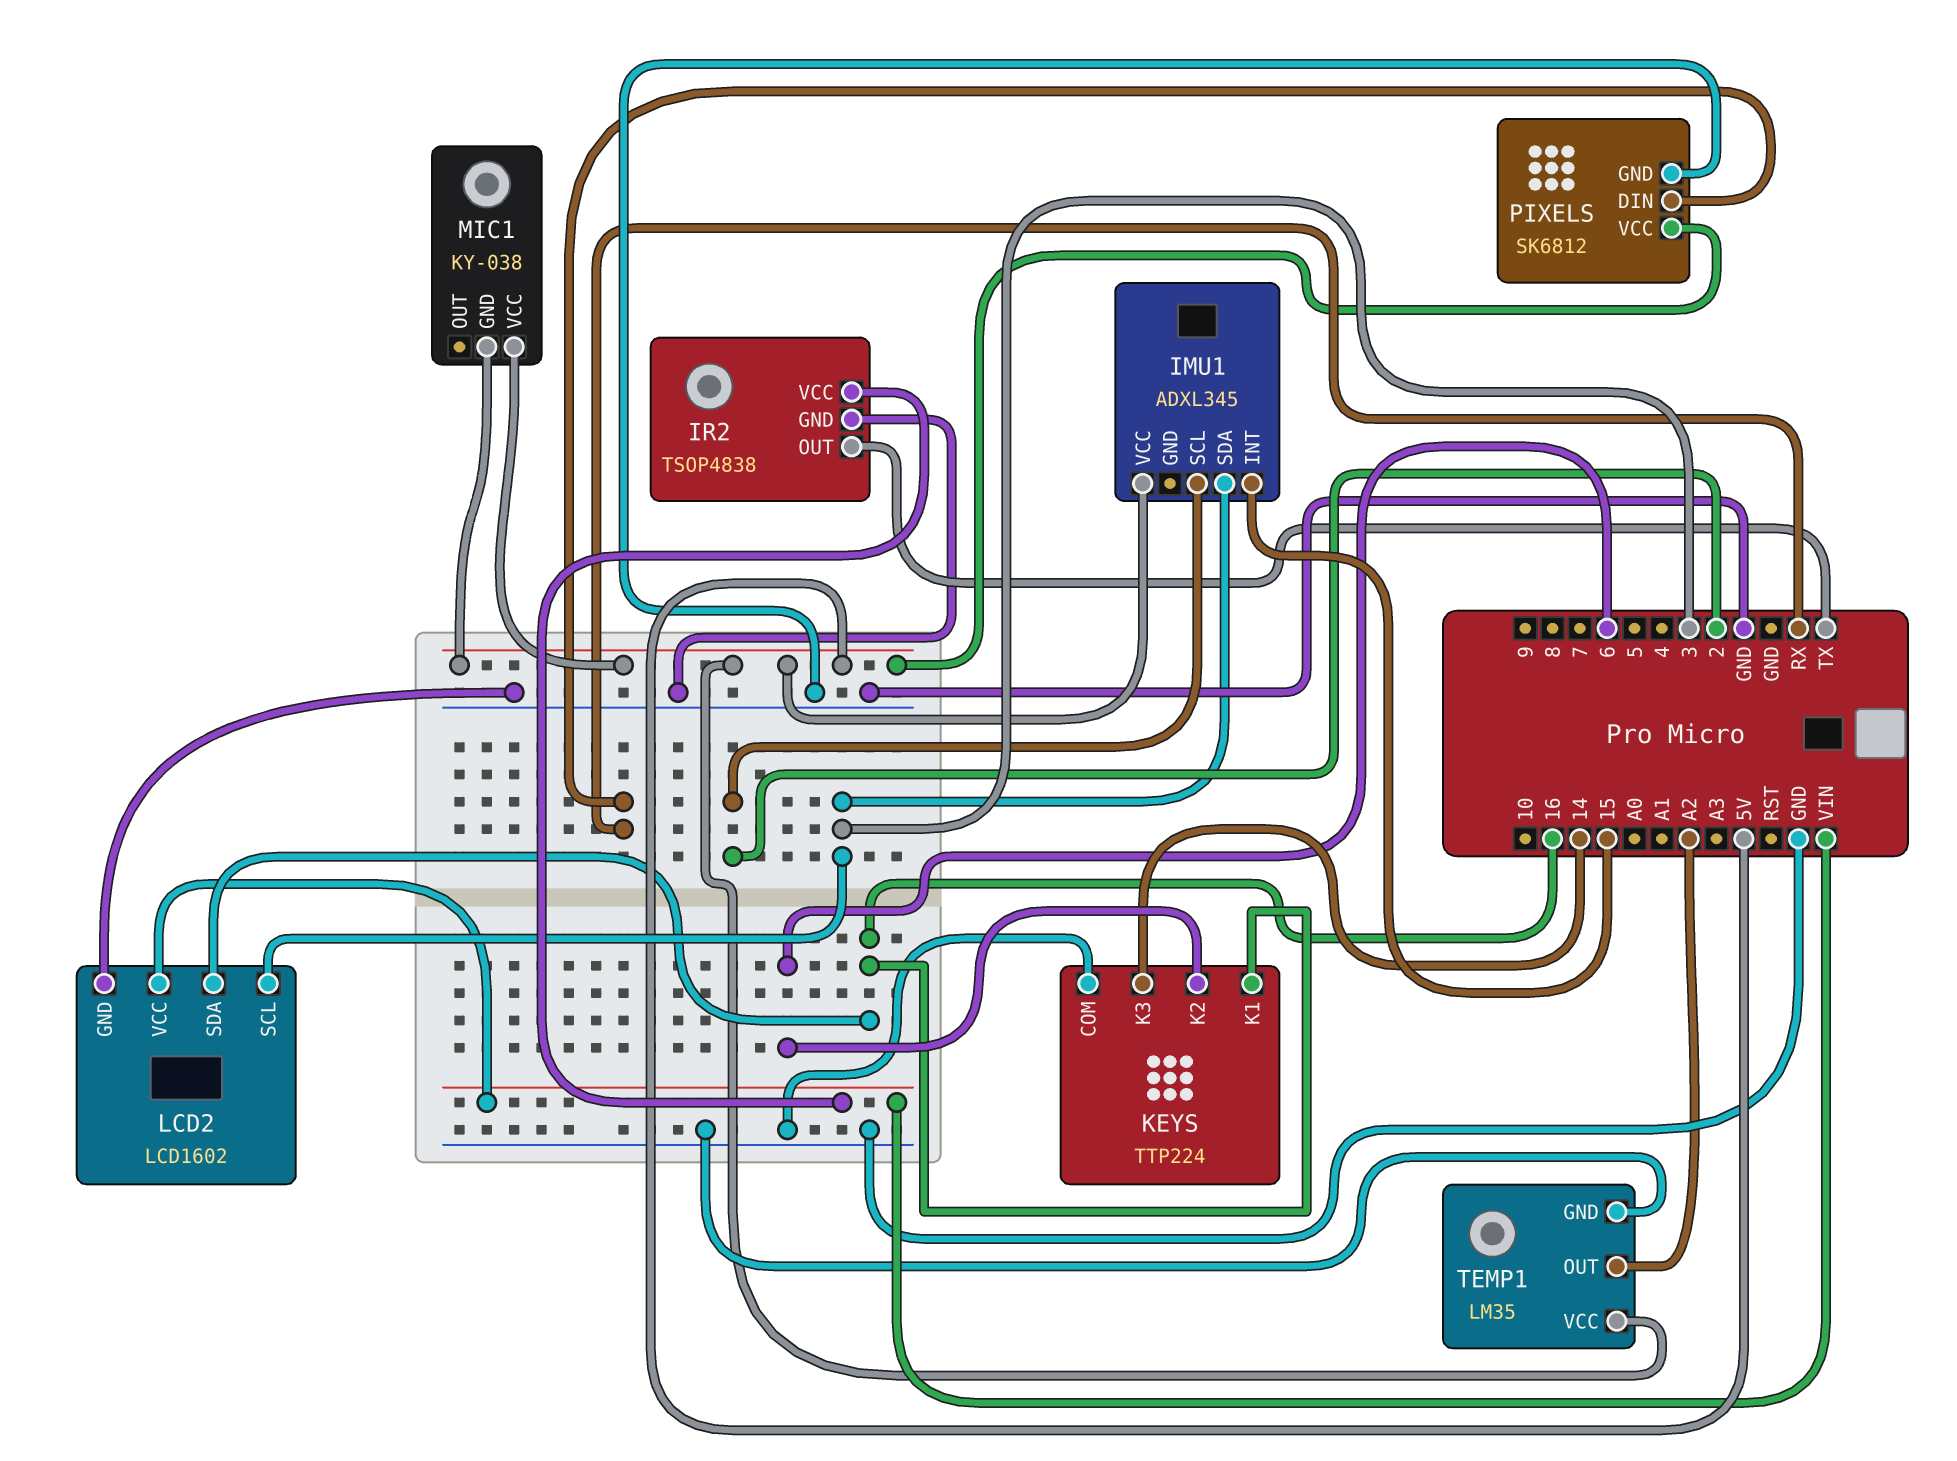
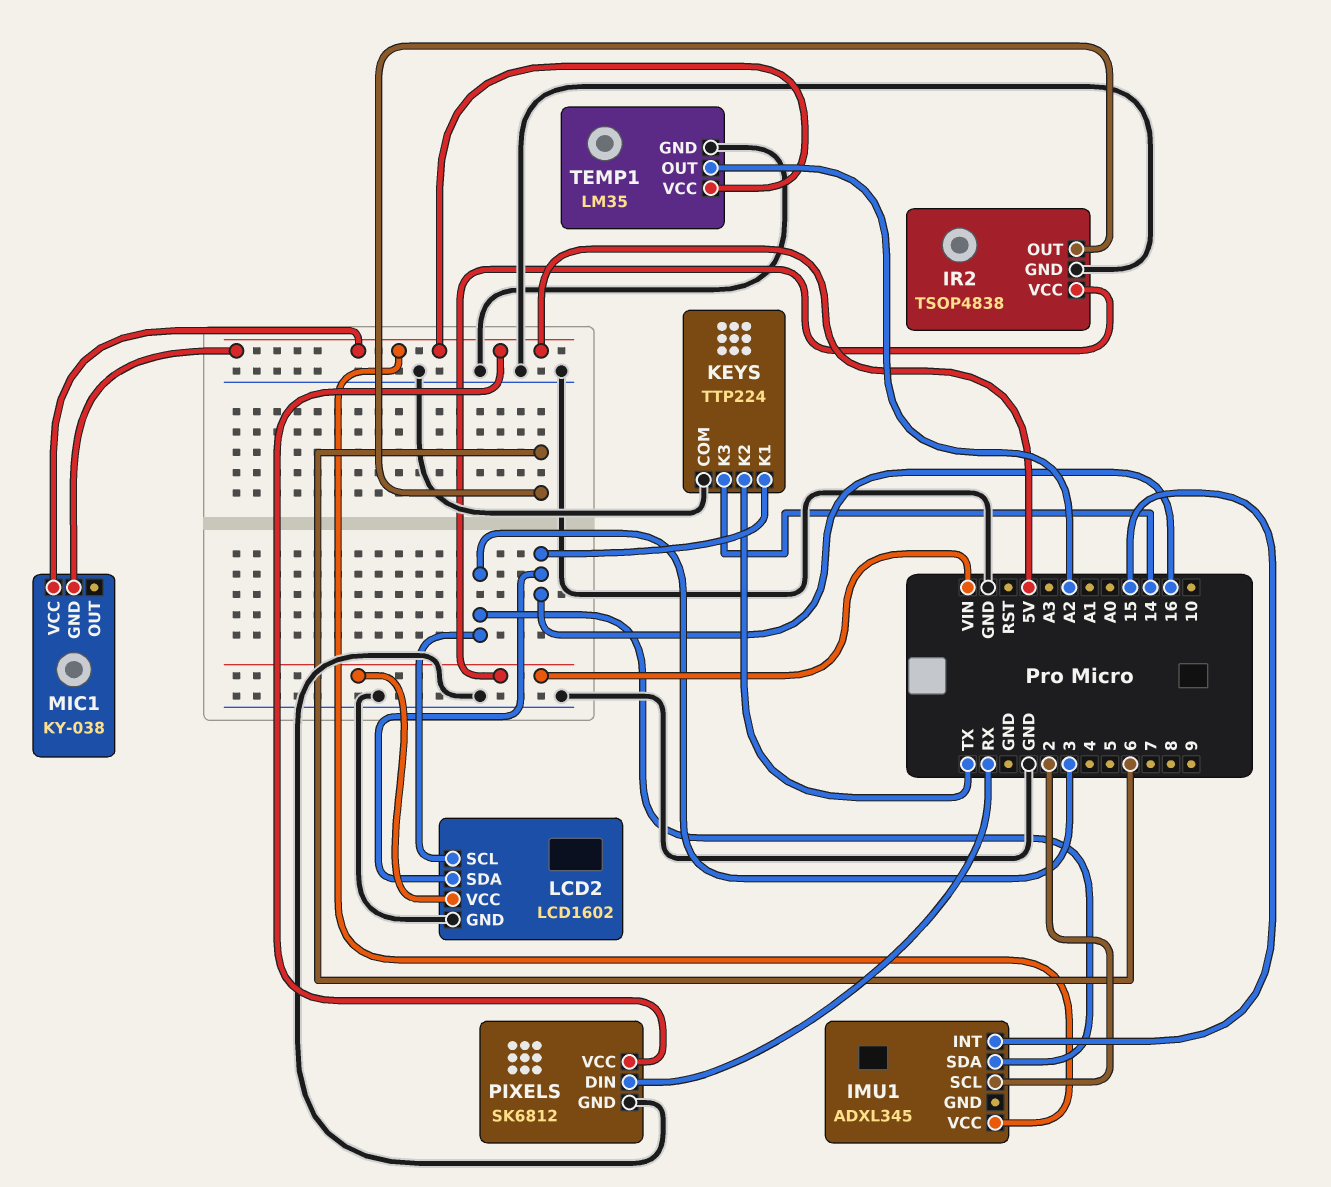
IR2 pin OUT: TX -> 6
KEYS pin K2: 6 -> TX

